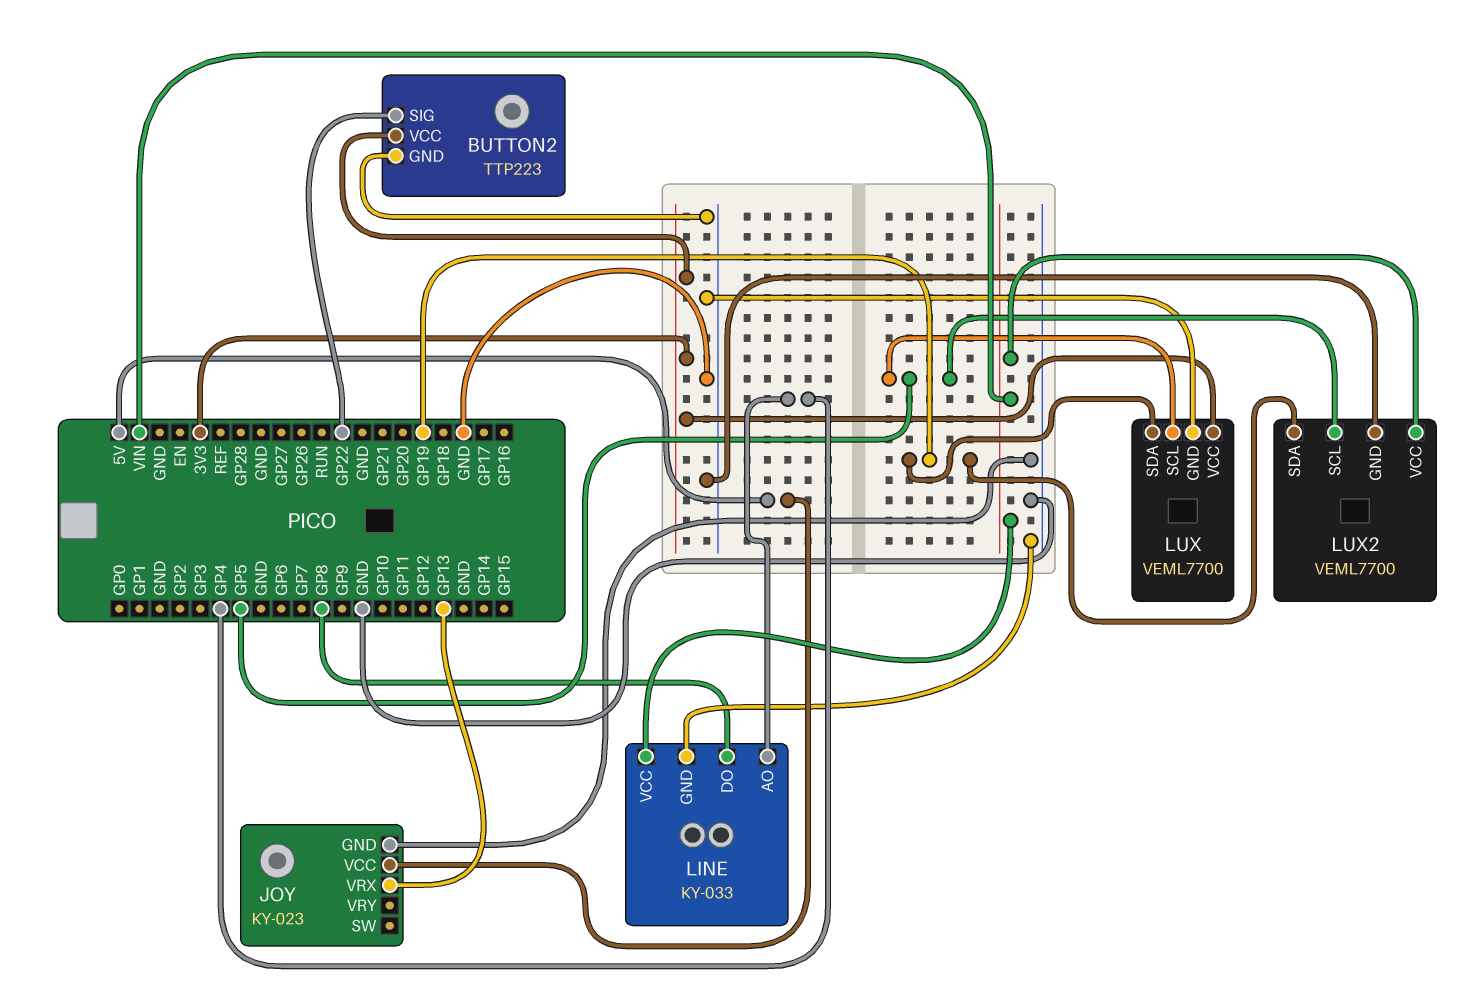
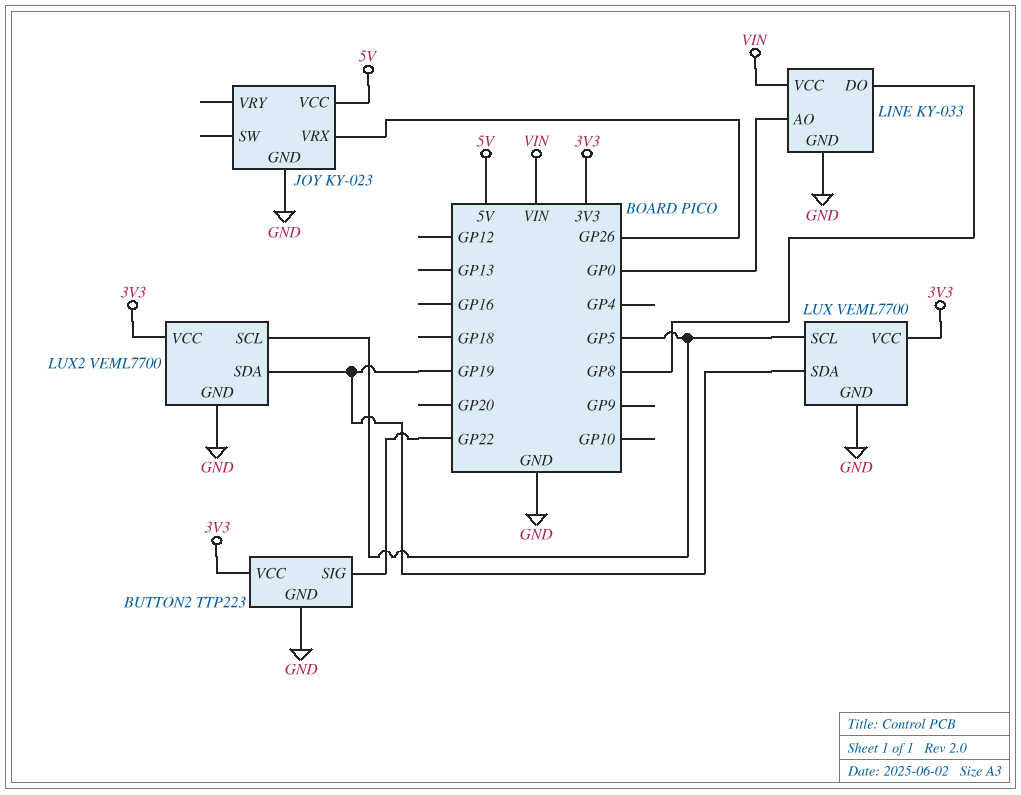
JOY pin VRX: GP13 -> GP26
LINE pin AO: GP4 -> GP0
LUX2 pin VCC: VIN -> 3V3

